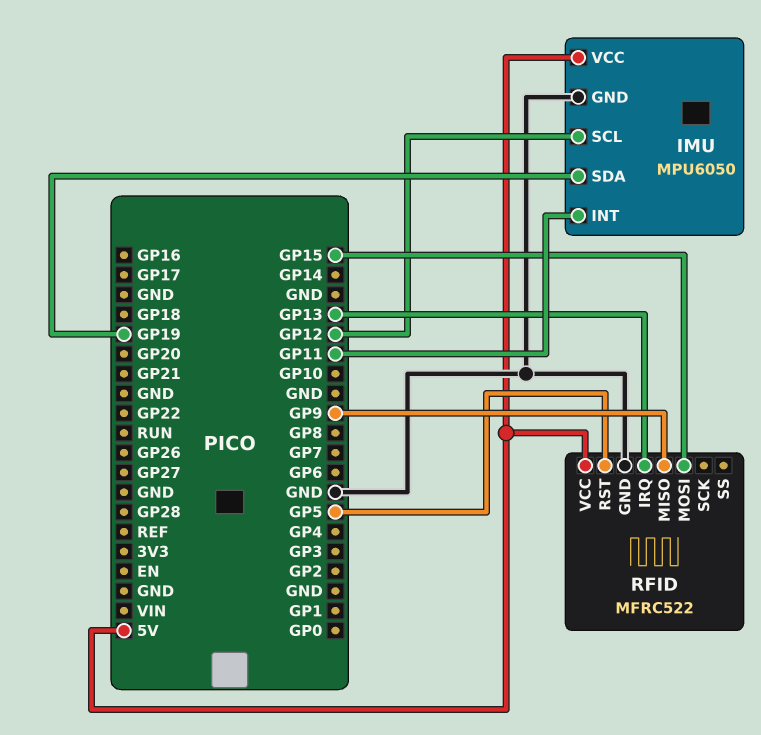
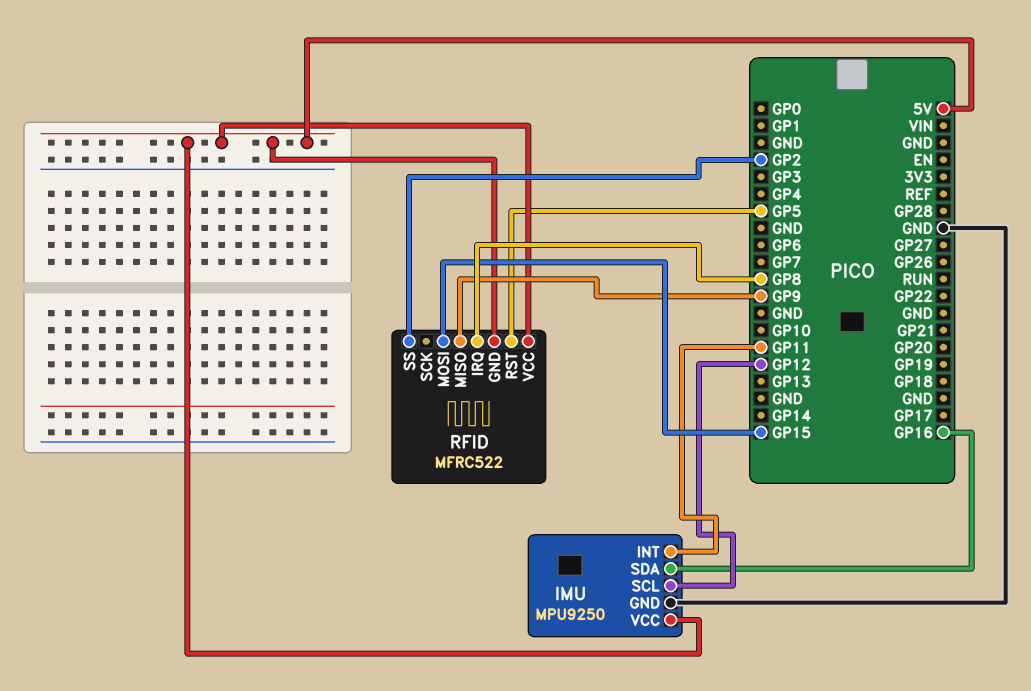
IMU: MPU6050 -> MPU9250
IMU pin SDA: GP19 -> GP16
RFID pin GND: GND -> 5V
RFID pin IRQ: GP13 -> GP8
RFID pin SS: none -> GP2

